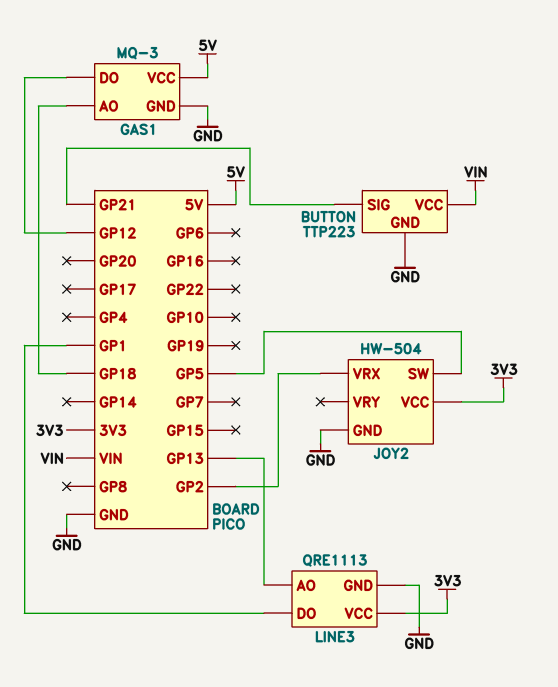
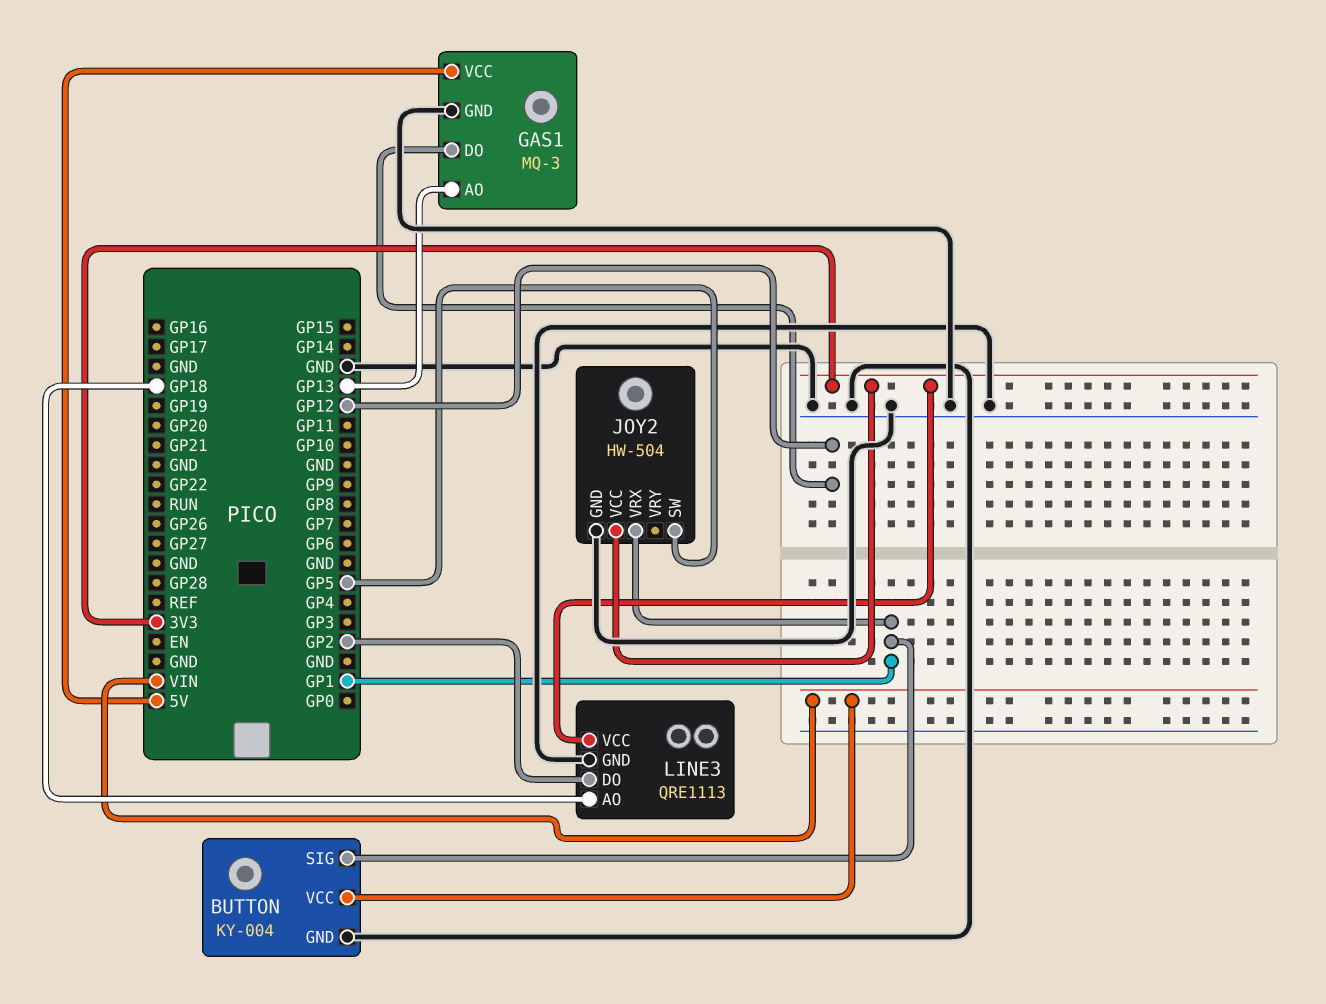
BUTTON: TTP223 -> KY-004
BUTTON pin SIG: GP21 -> GP1
GAS1 pin AO: GP18 -> GP13
JOY2 pin VRX: GP2 -> GP1
LINE3 pin AO: GP13 -> GP18
LINE3 pin DO: GP1 -> GP2

